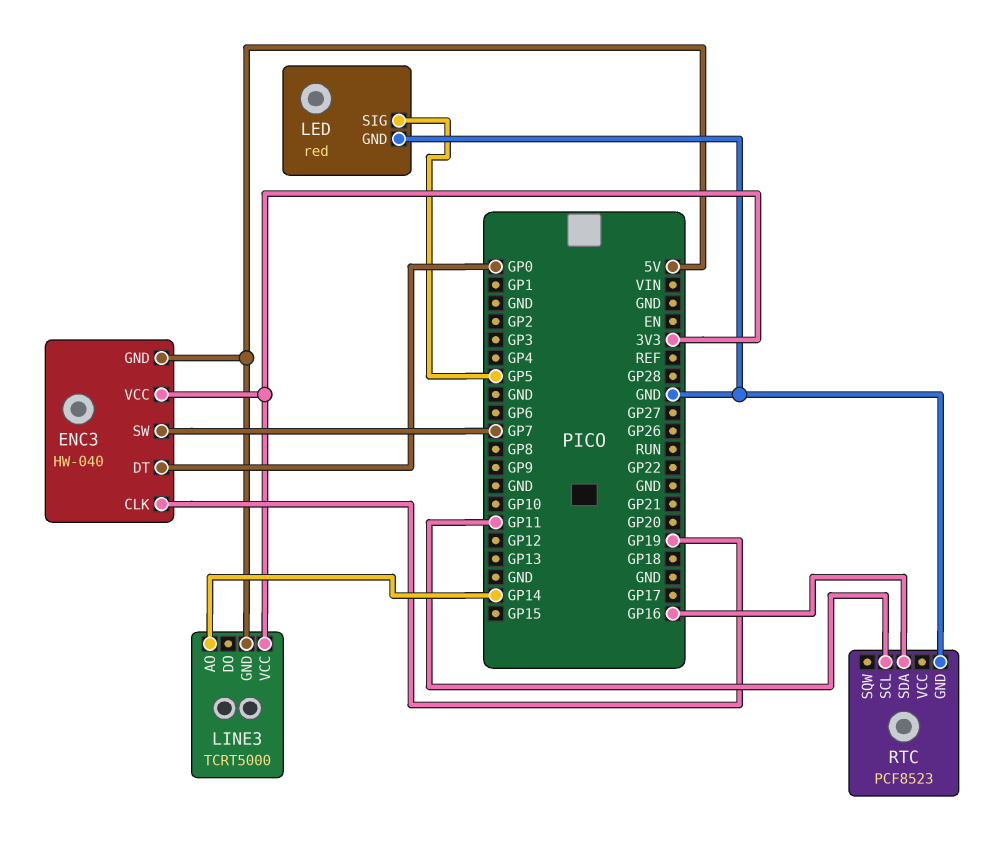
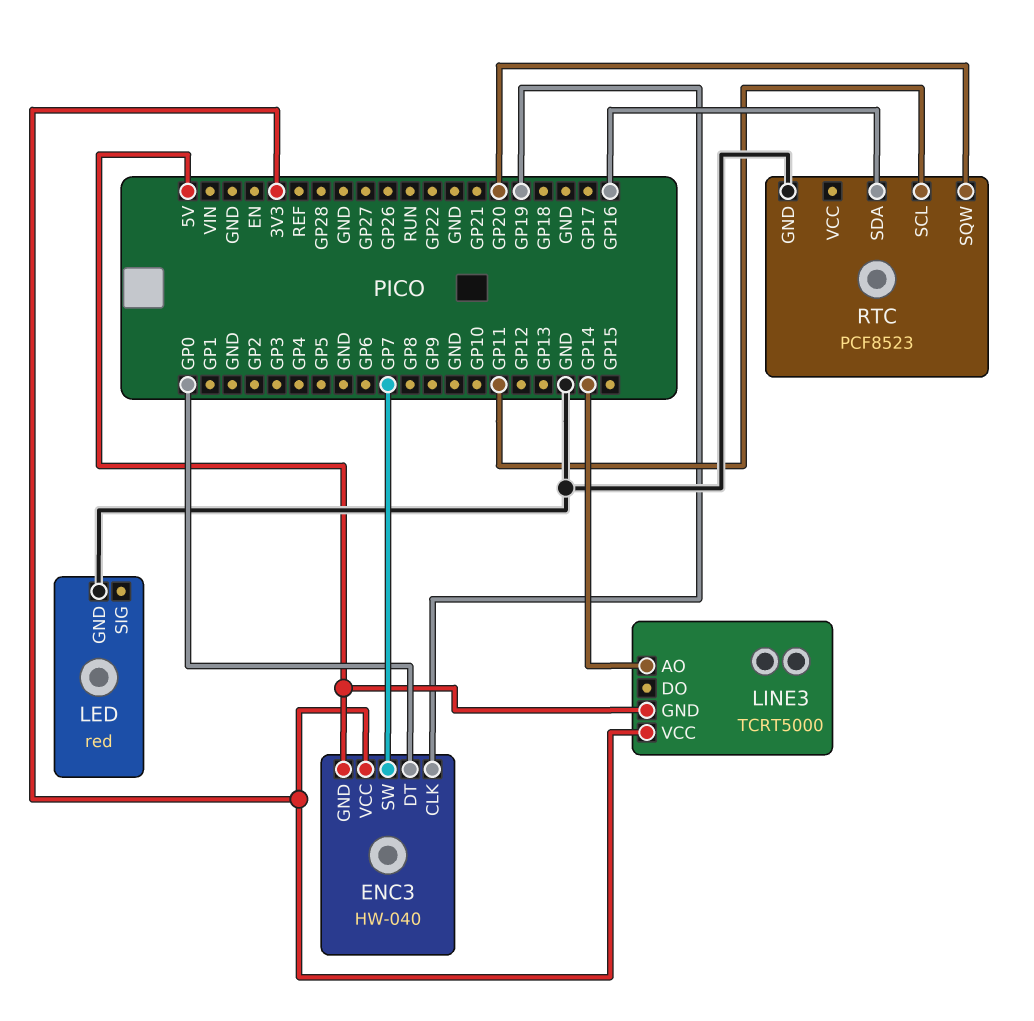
LED pin SIG: GP5 -> none
RTC pin SQW: none -> GP20

